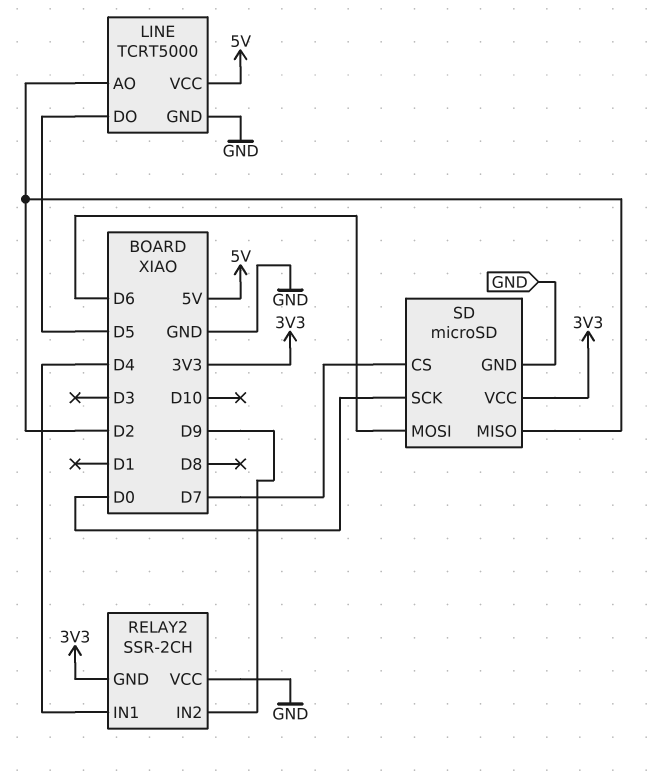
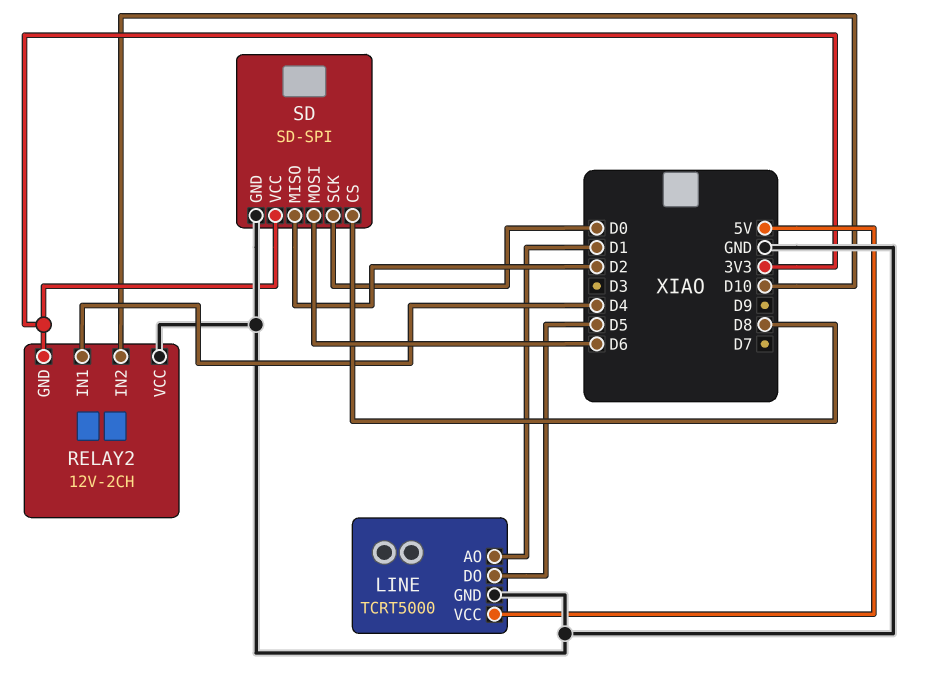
LINE pin AO: D2 -> D1
RELAY2: SSR-2CH -> 12V-2CH
RELAY2 pin IN2: D9 -> D10
SD: microSD -> SD-SPI
SD pin CS: D7 -> D8

